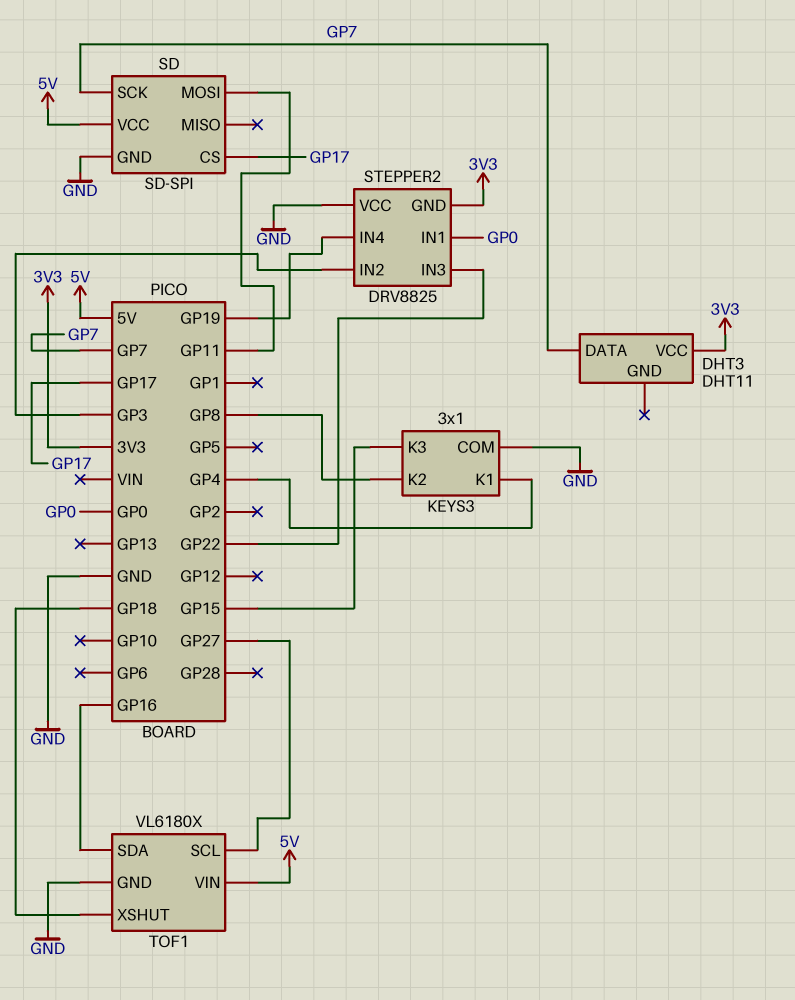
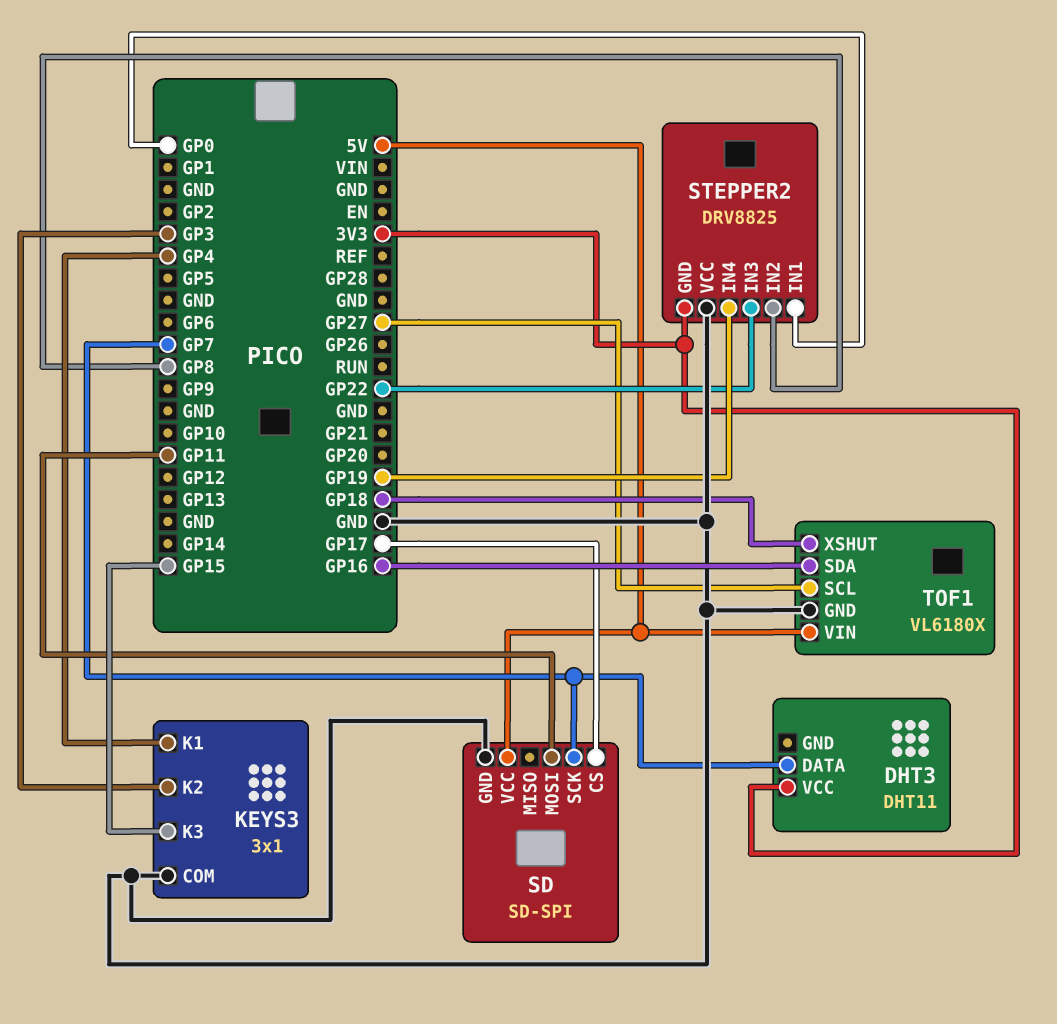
KEYS3 pin K2: GP8 -> GP3
STEPPER2 pin IN2: GP3 -> GP8

